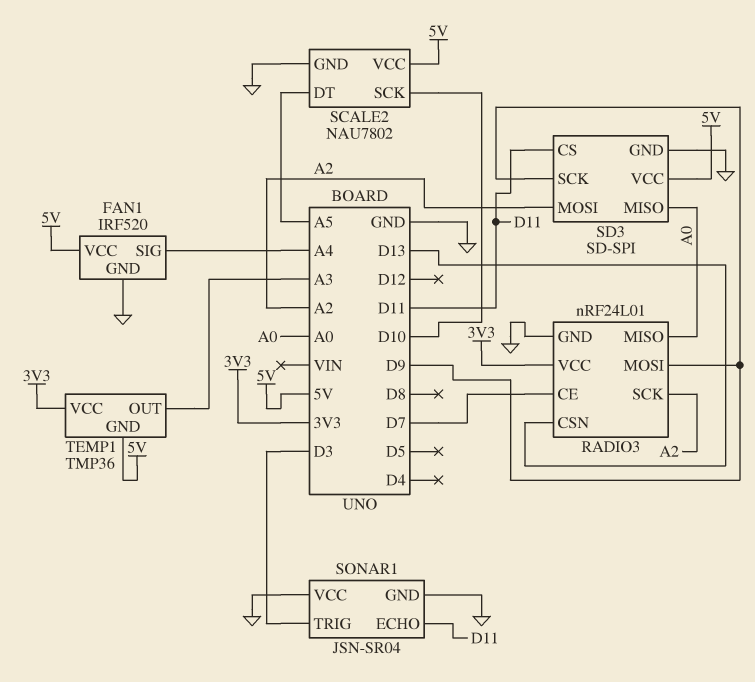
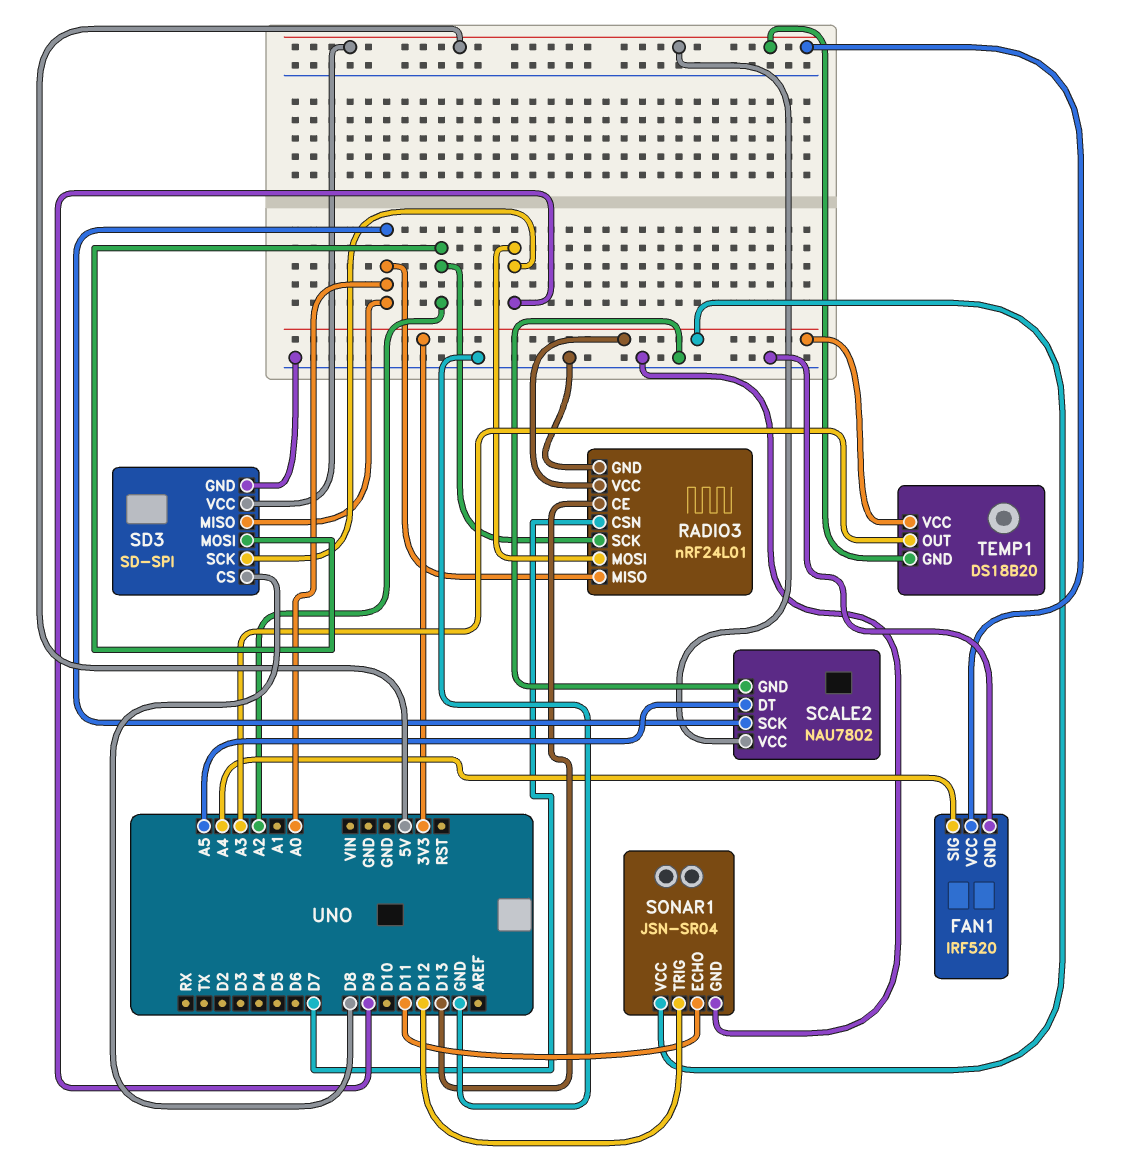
RADIO3 pin CE: D7 -> D13
RADIO3 pin CSN: D13 -> D7
SCALE2 pin SCK: D10 -> A0
SD3 pin CS: D11 -> D8
SONAR1 pin TRIG: D3 -> D12
SONAR1 pin VCC: GND -> 3V3
TEMP1: TMP36 -> DS18B20

